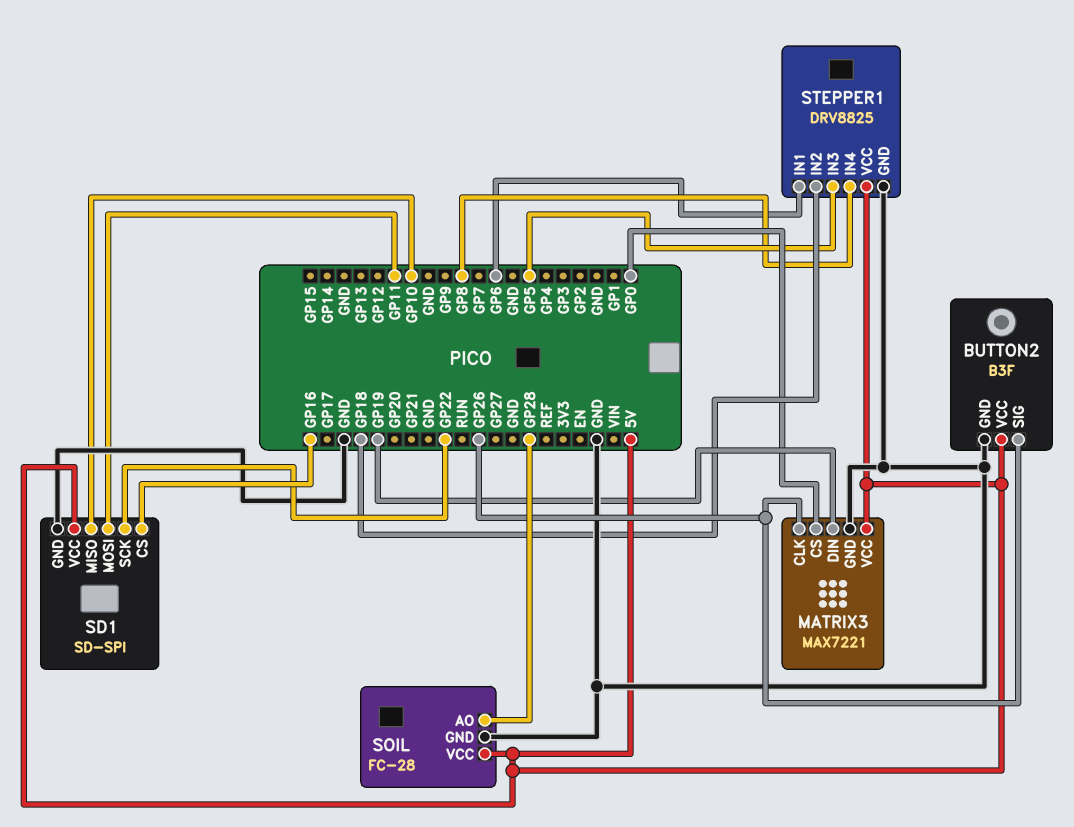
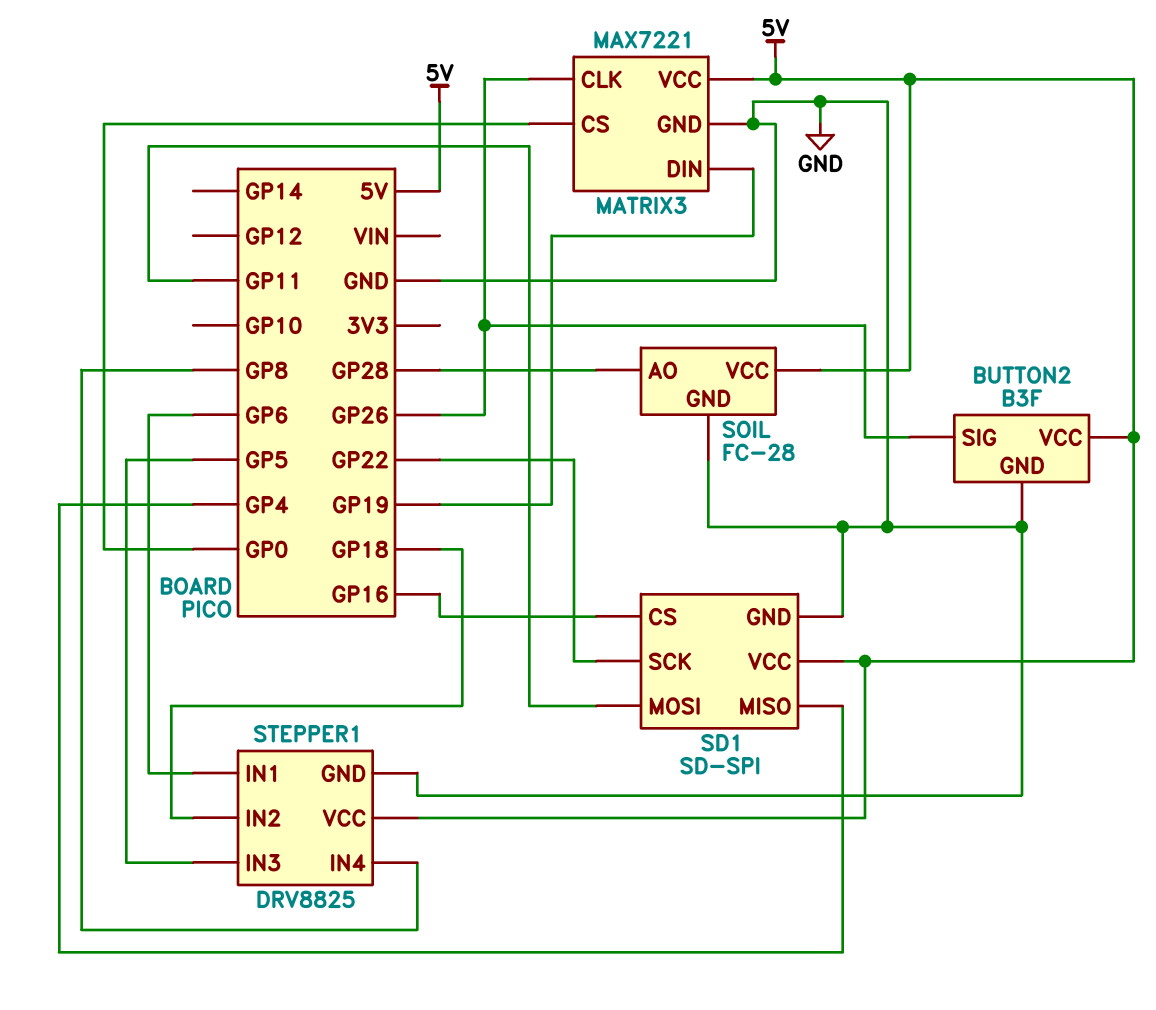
SD1 pin MISO: GP10 -> GP4

